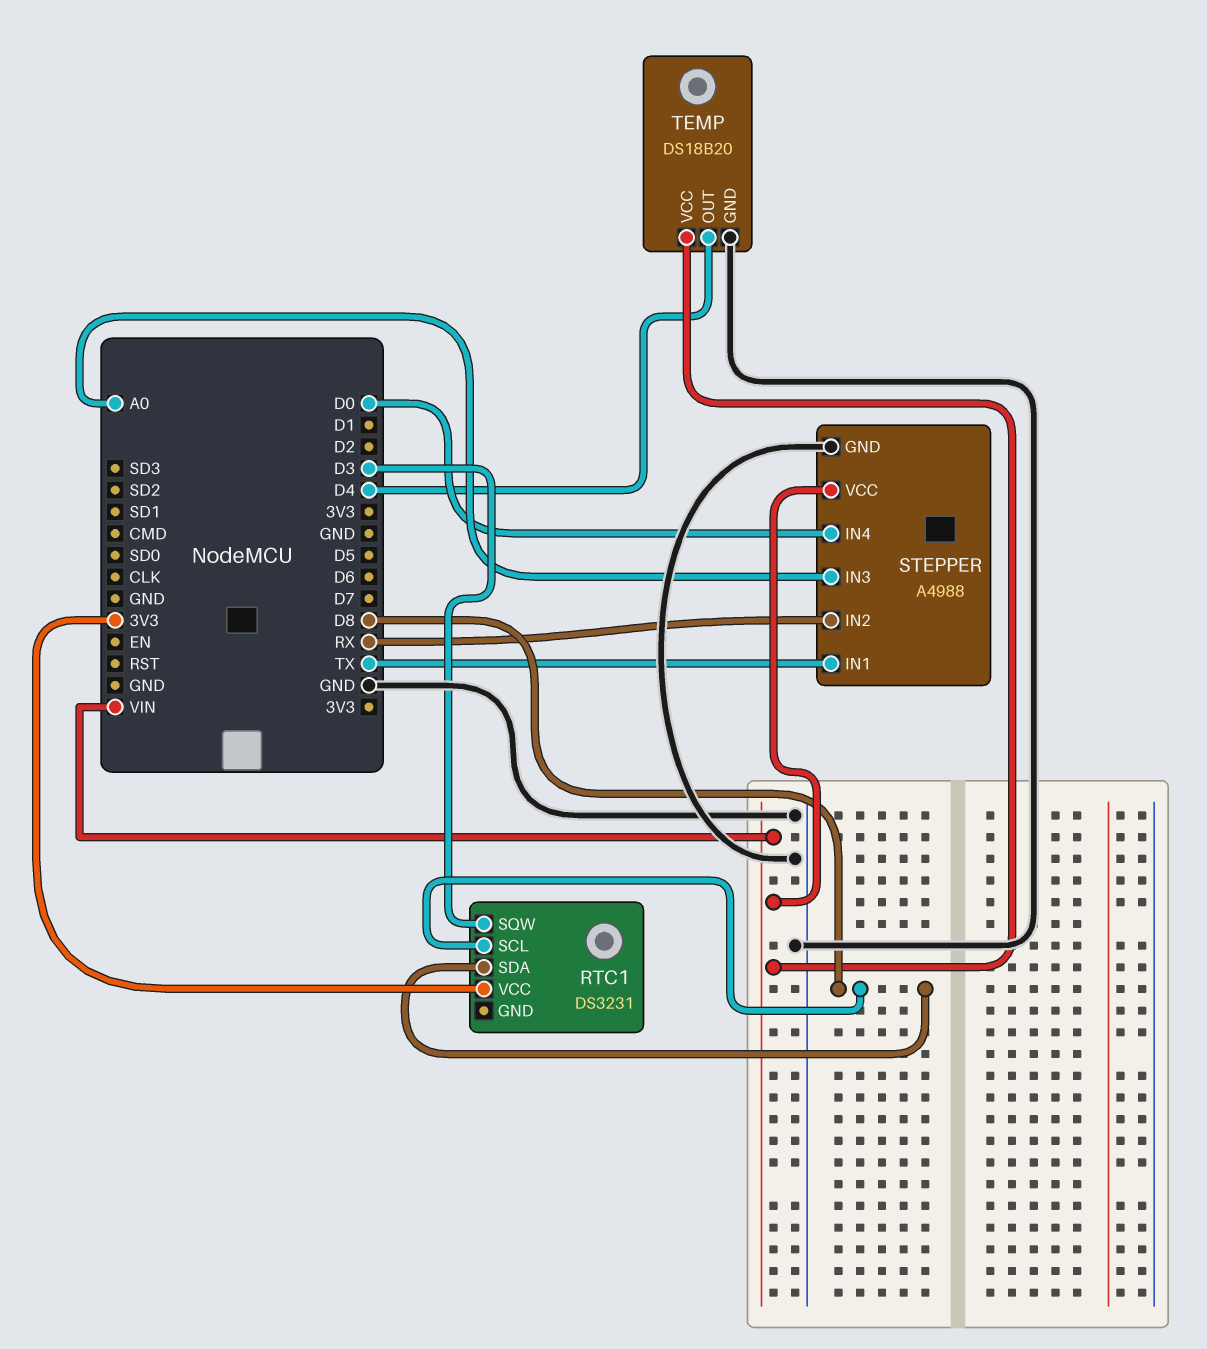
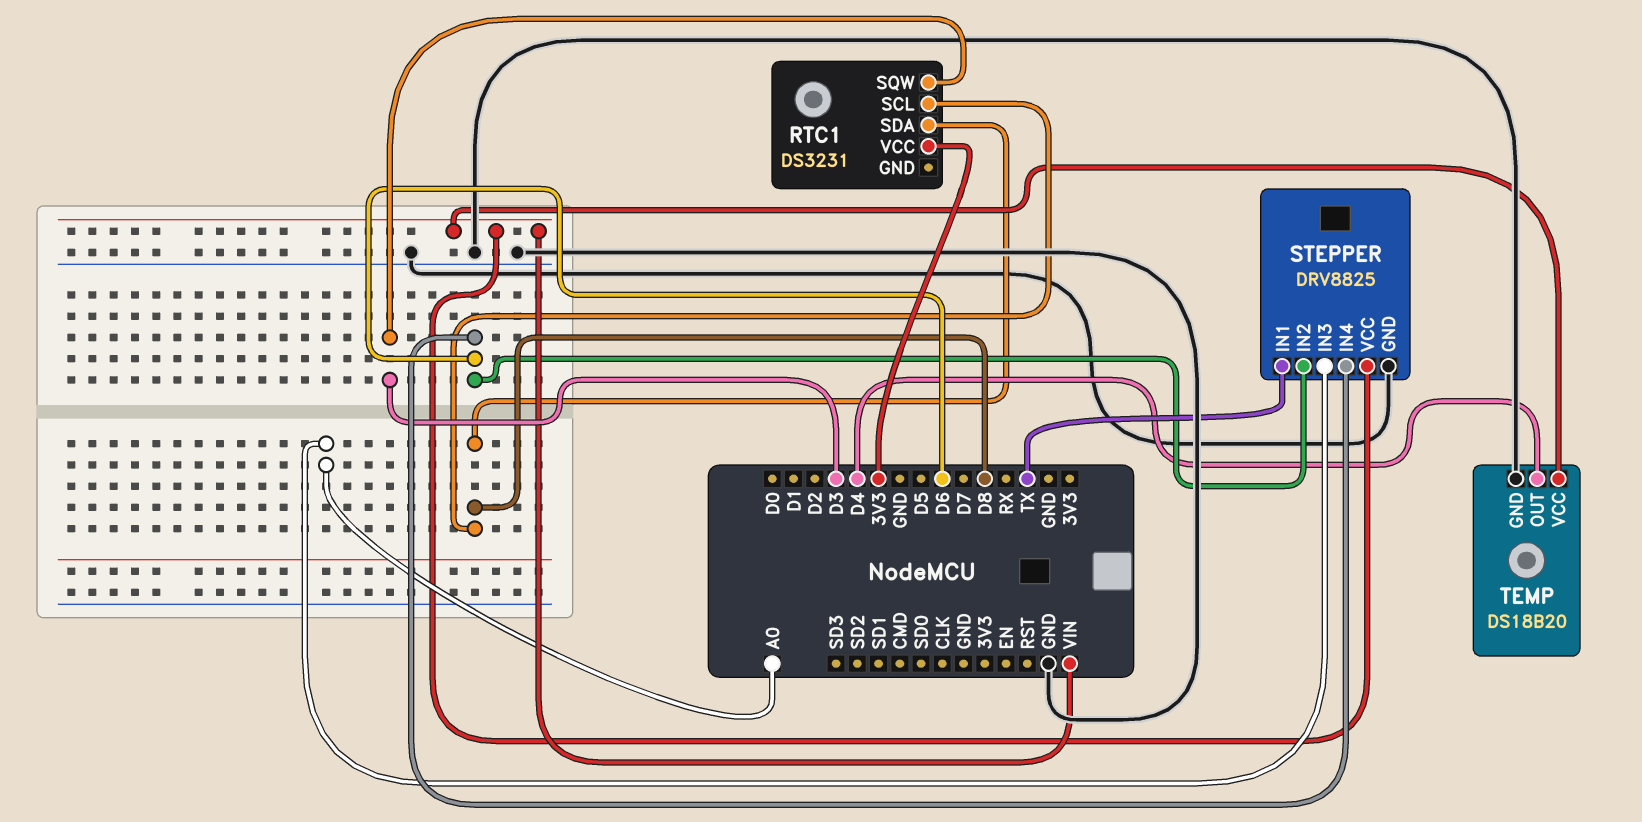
STEPPER: A4988 -> DRV8825
STEPPER pin IN2: RX -> D6
STEPPER pin IN4: D0 -> D6

